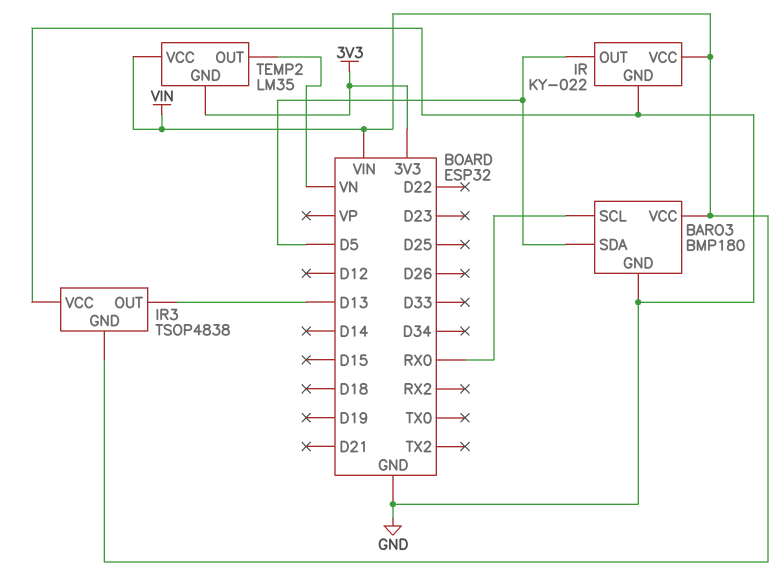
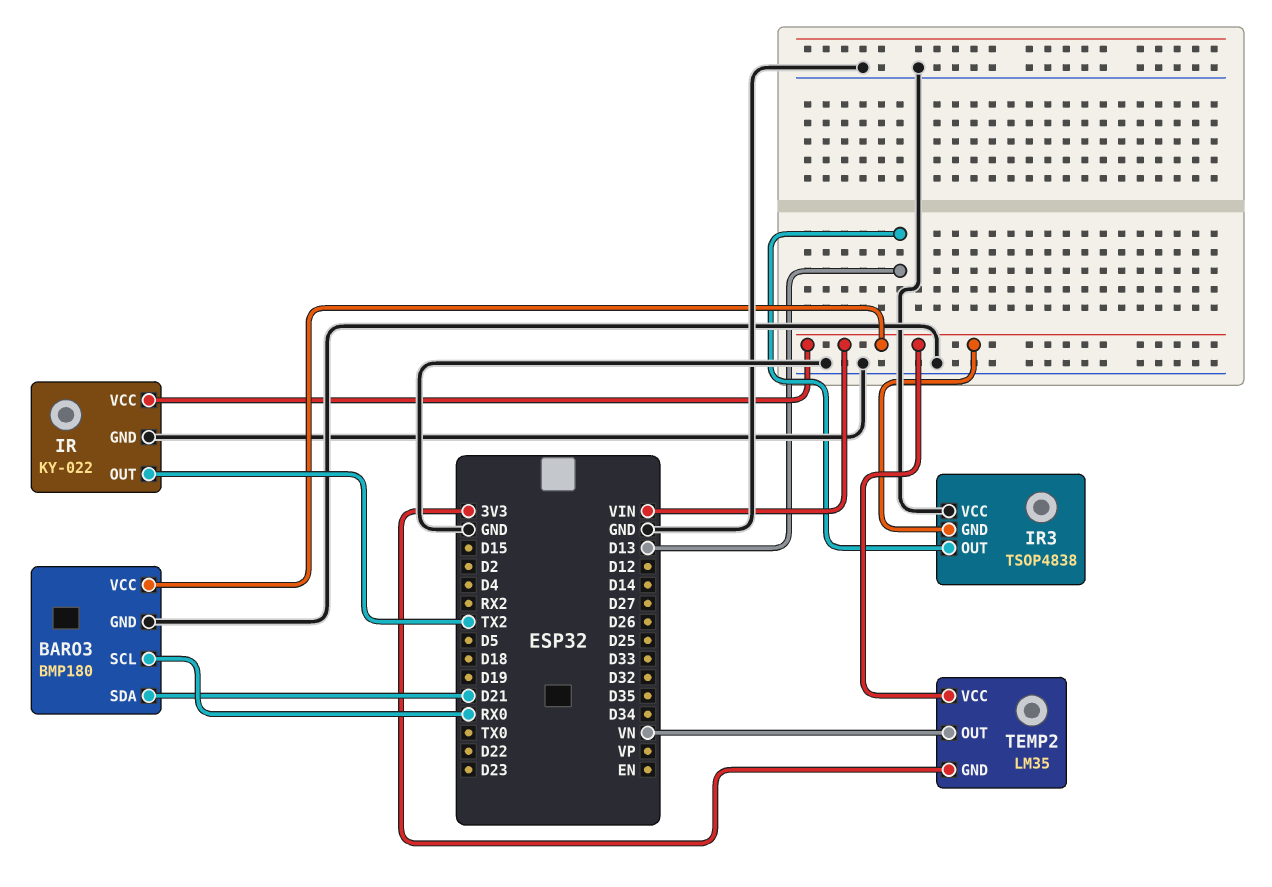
BARO3 pin SDA: D5 -> D21
IR pin OUT: D5 -> TX2

